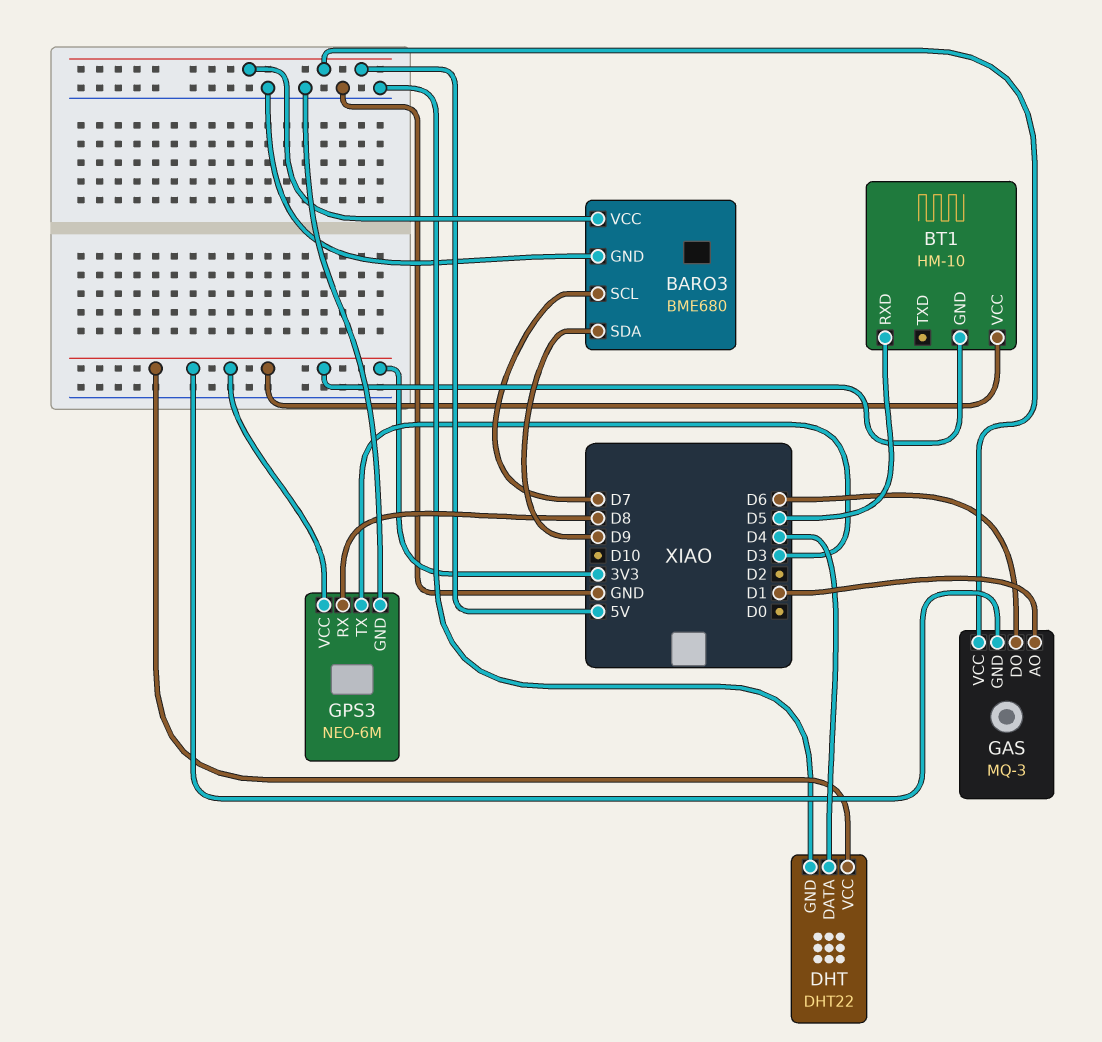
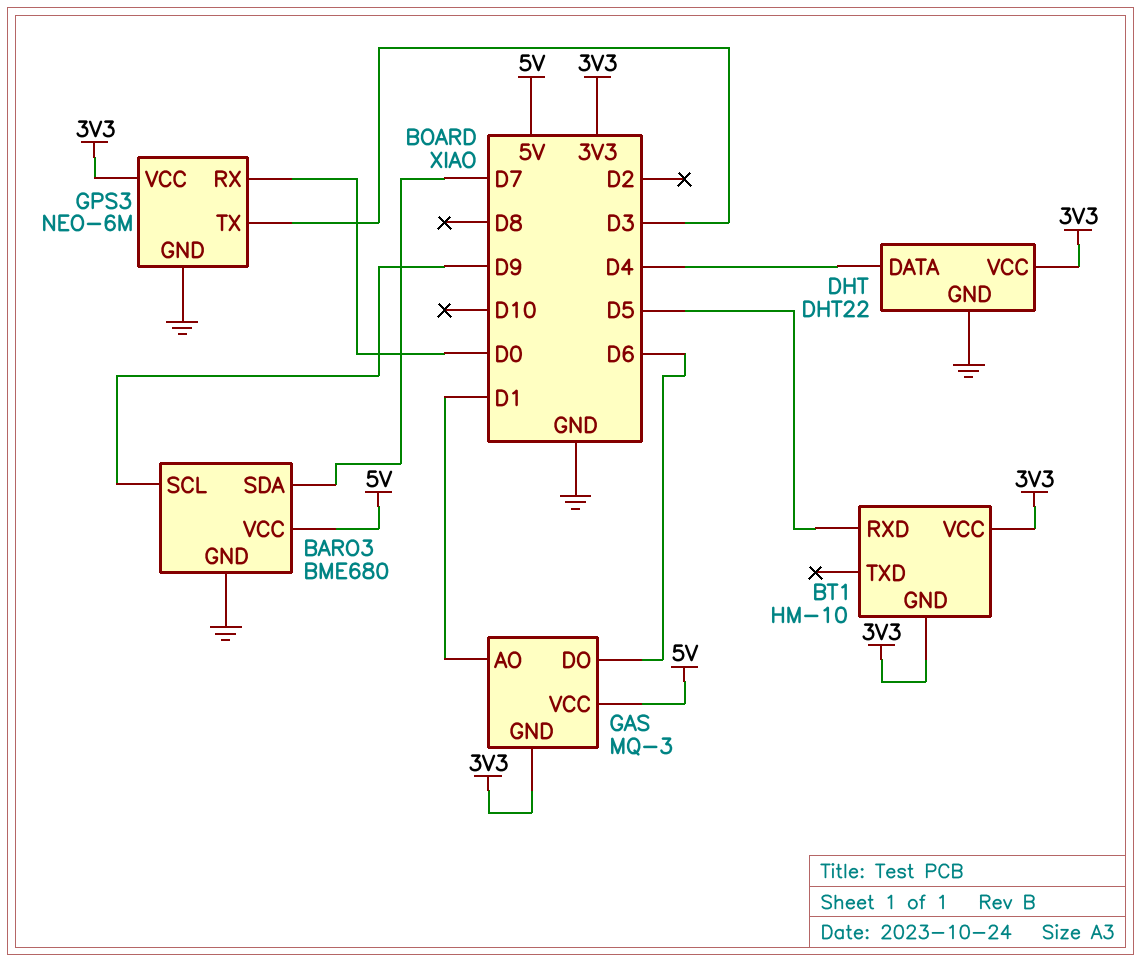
BARO3 pin SCL: D7 -> D9
BARO3 pin SDA: D9 -> D7
GPS3 pin RX: D8 -> D0

